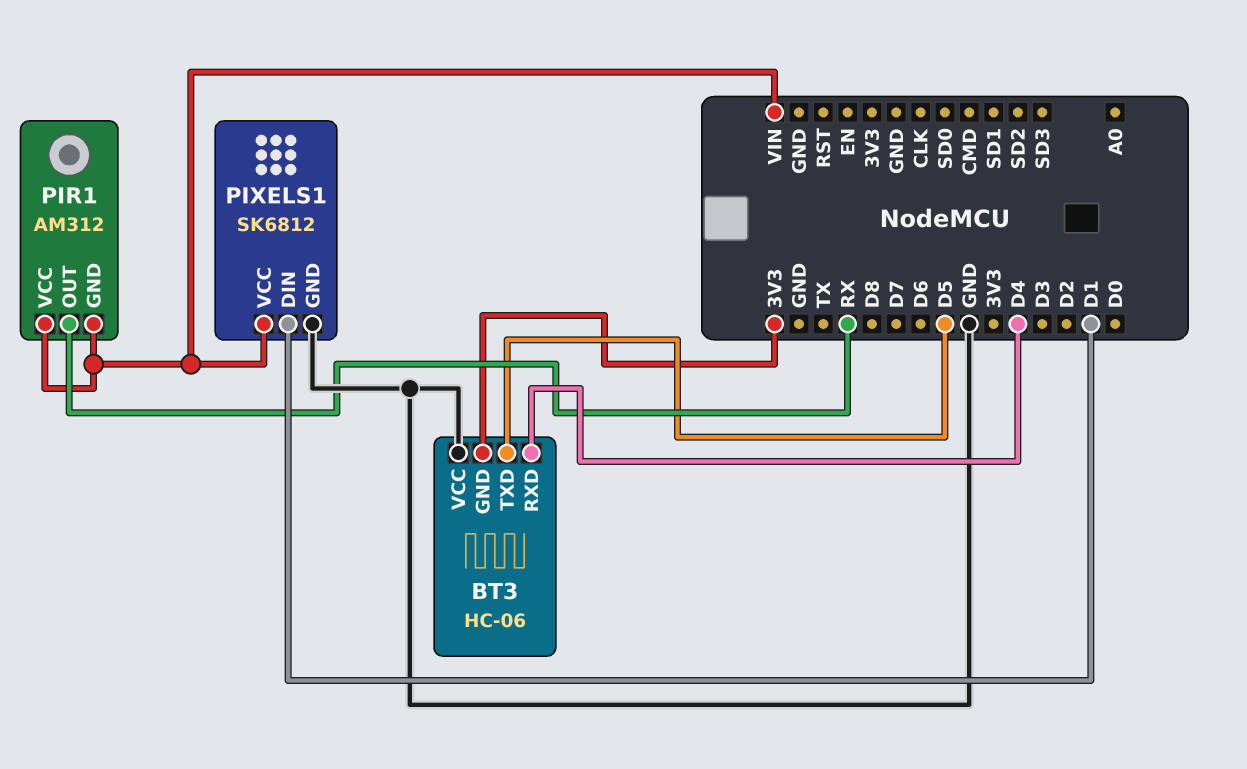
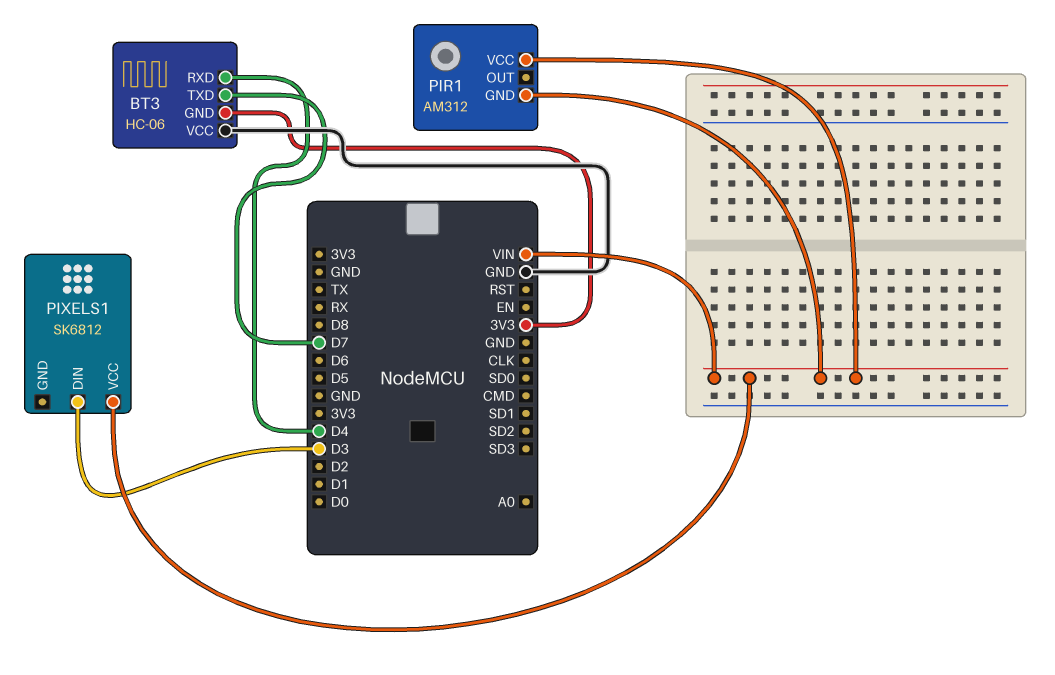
BT3 pin TXD: D5 -> D7
PIR1 pin OUT: RX -> none
PIXELS1 pin DIN: D1 -> D3
PIXELS1 pin GND: GND -> none

